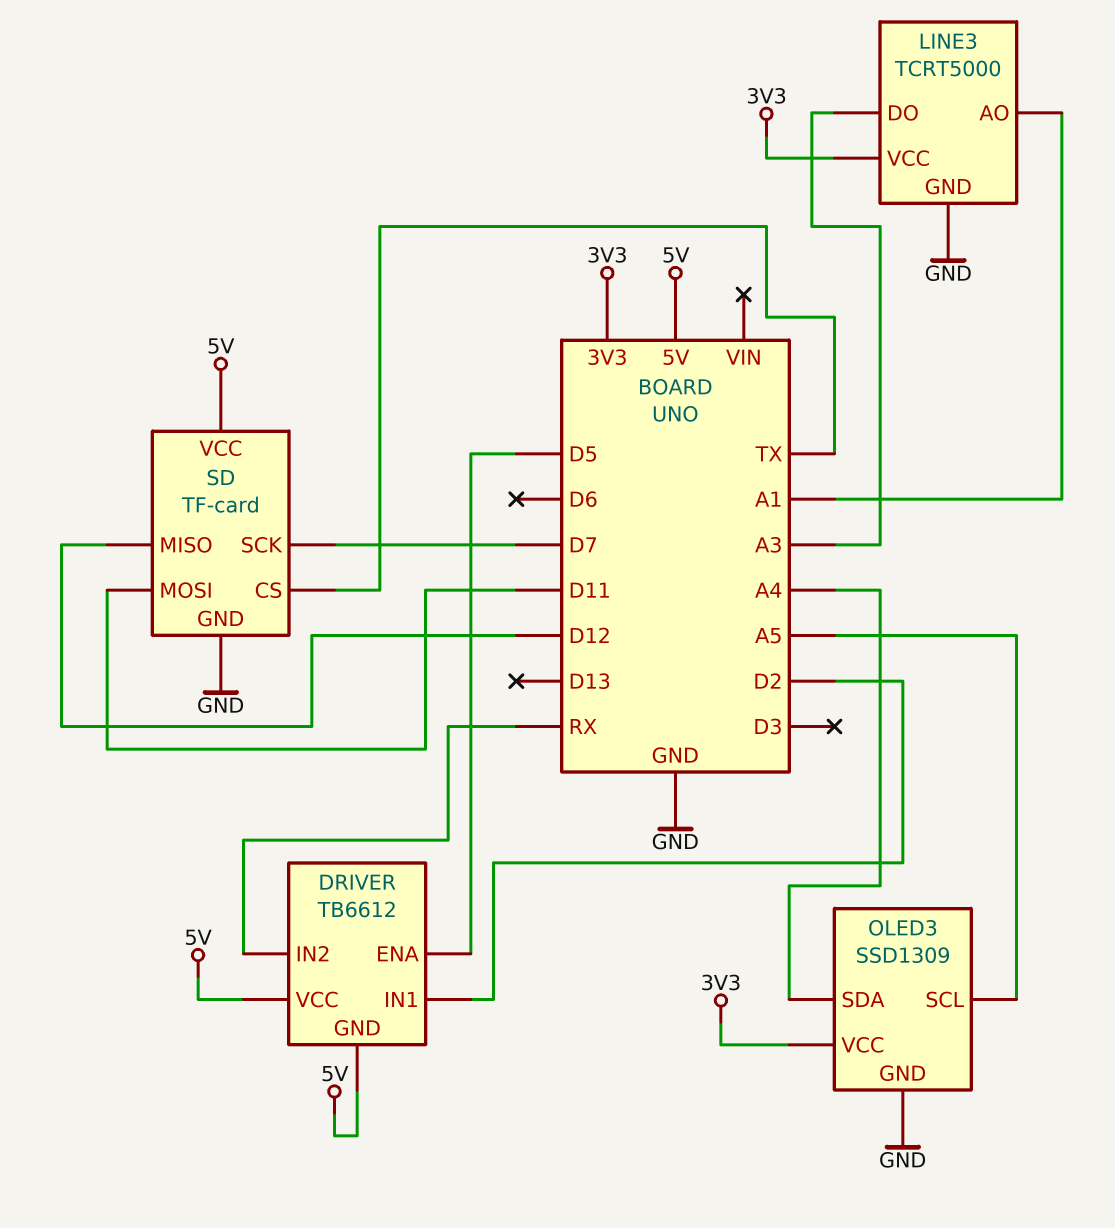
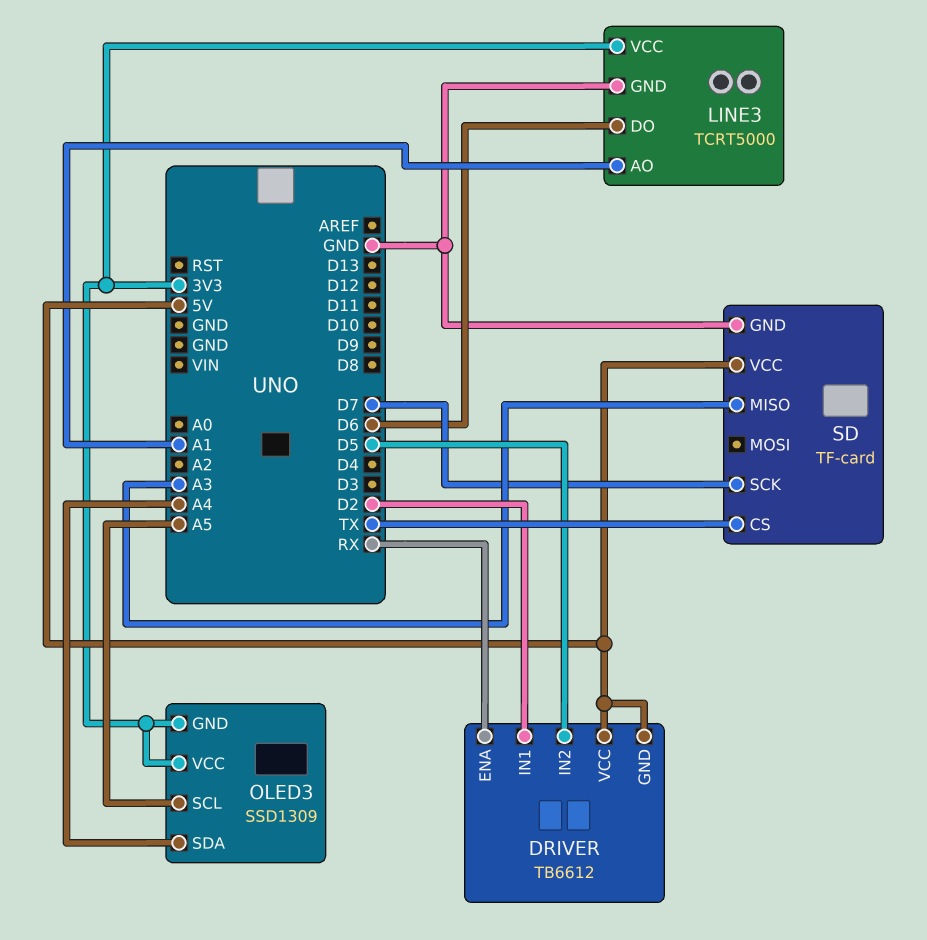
DRIVER pin ENA: D5 -> RX
DRIVER pin IN2: RX -> D5
LINE3 pin DO: A3 -> D6
OLED3 pin GND: GND -> 3V3
SD pin MISO: D12 -> A3
SD pin MOSI: D11 -> none

